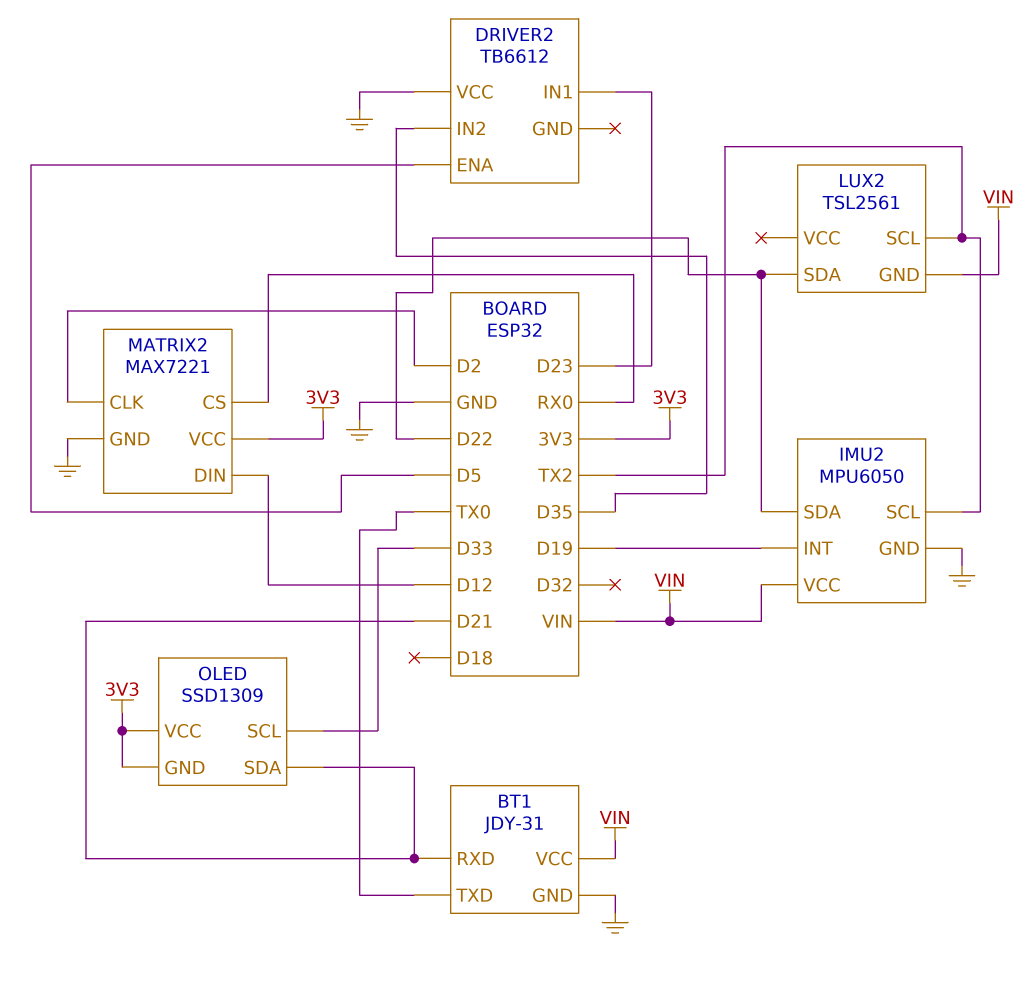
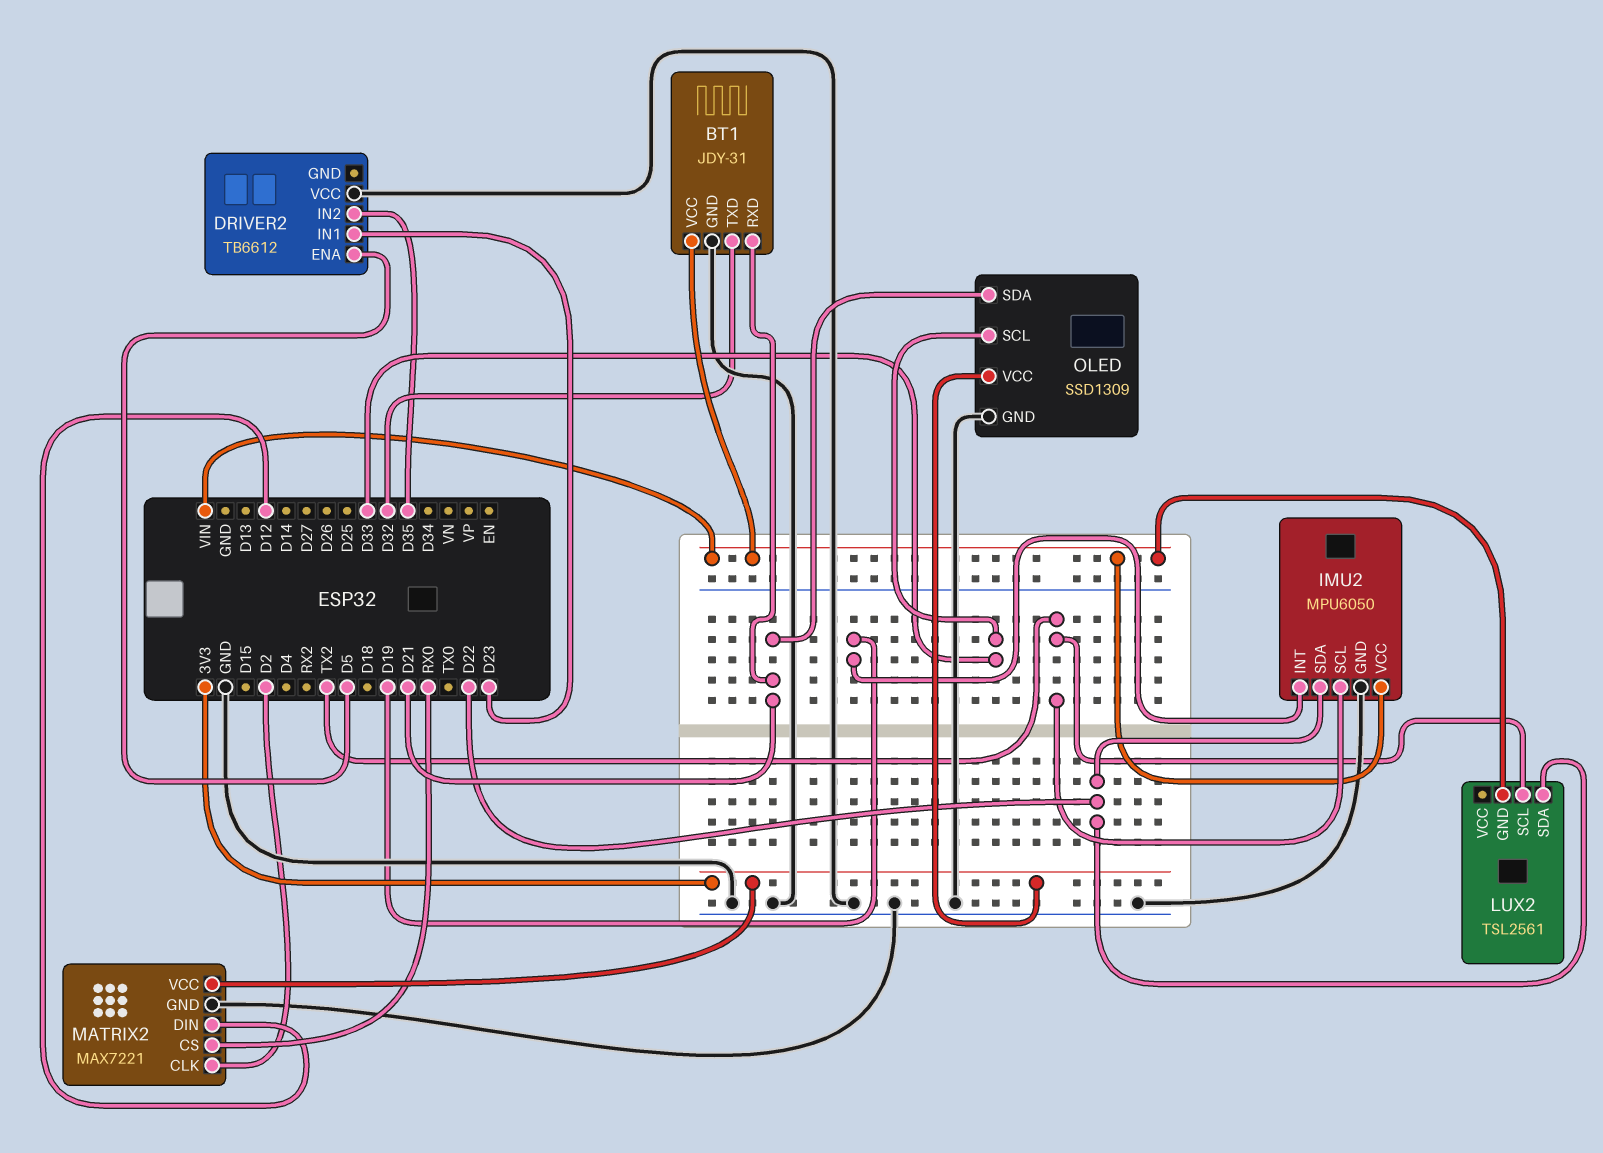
BT1 pin TXD: TX0 -> D32
OLED pin GND: 3V3 -> GND

